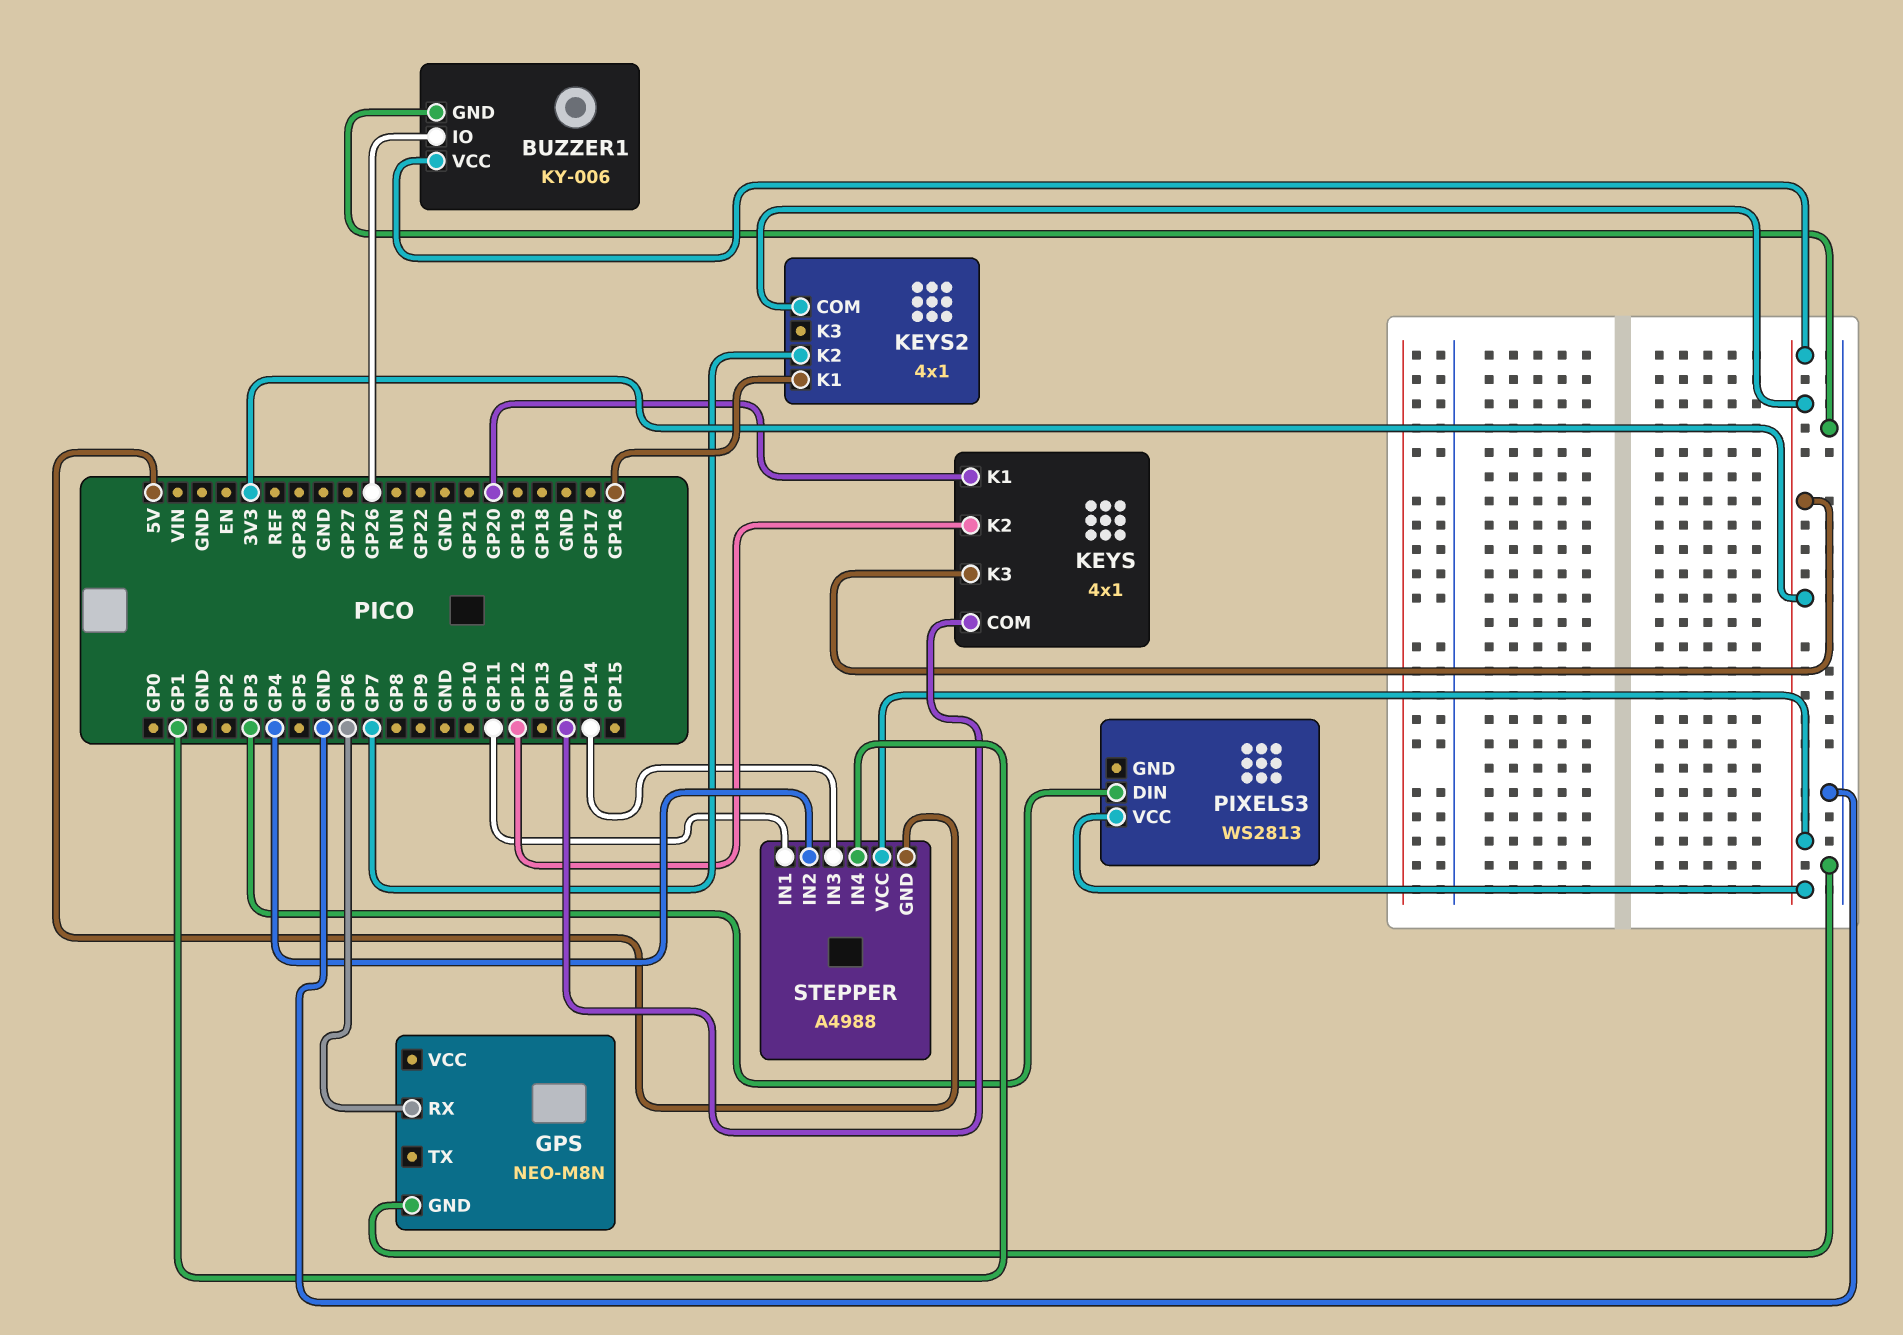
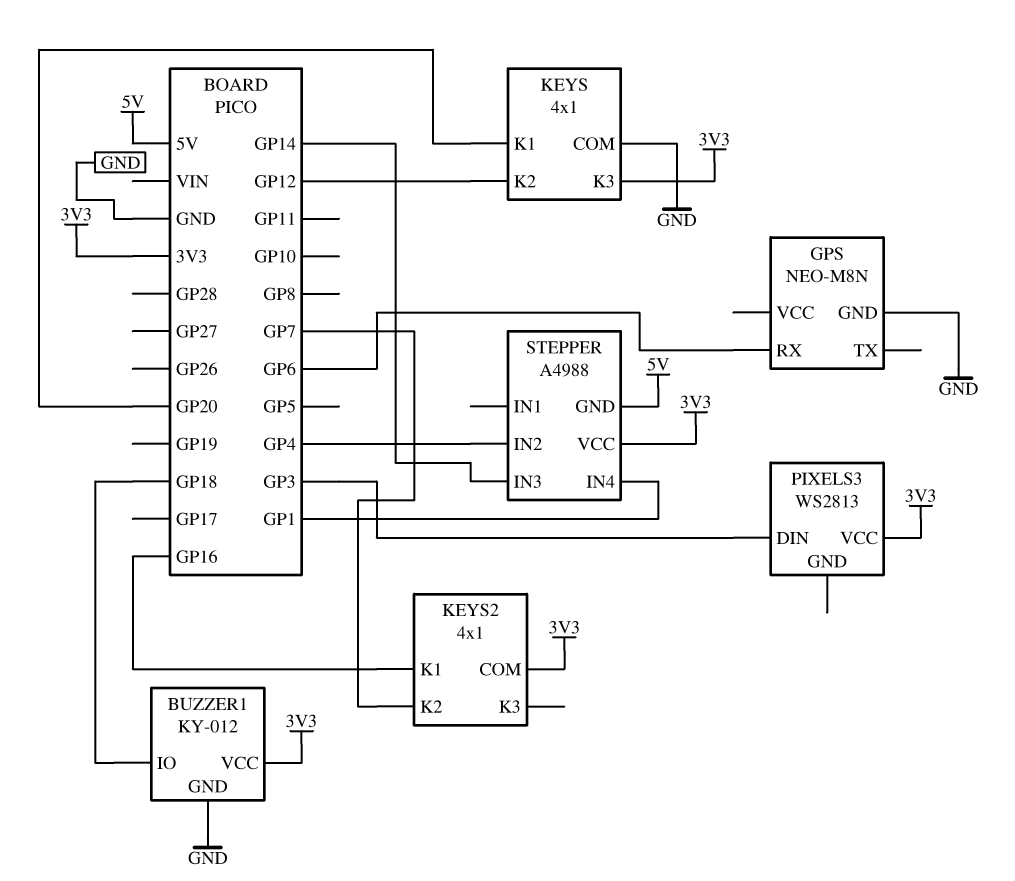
BUZZER1: KY-006 -> KY-012
BUZZER1 pin IO: GP26 -> GP18
STEPPER pin IN1: GP11 -> none

